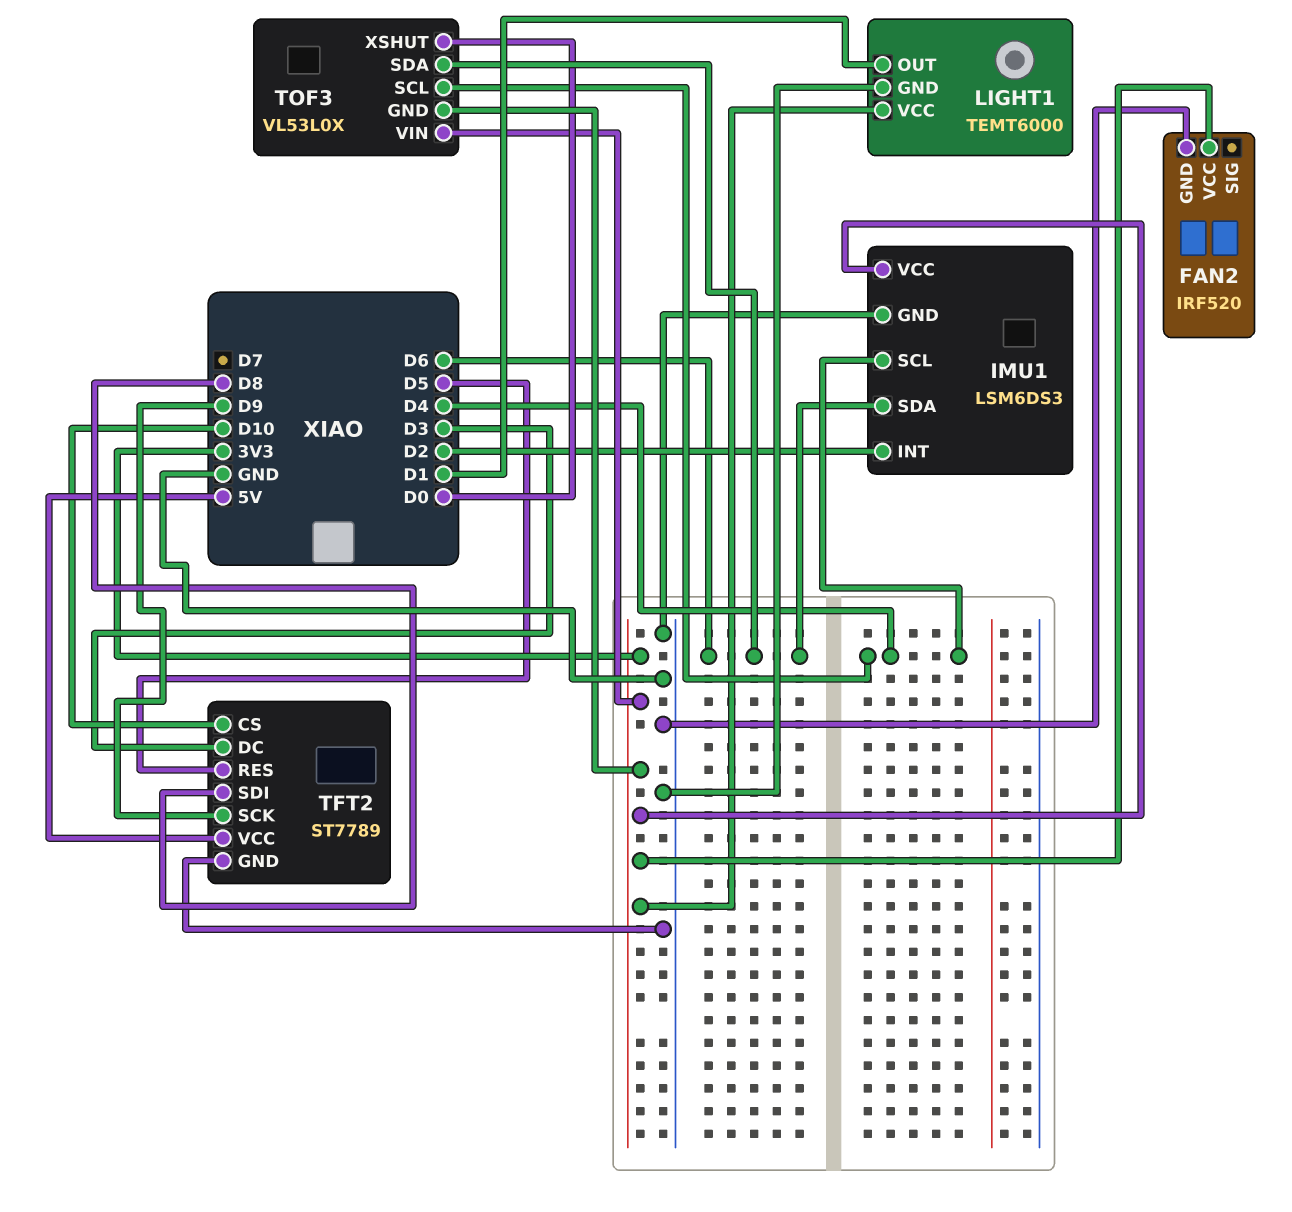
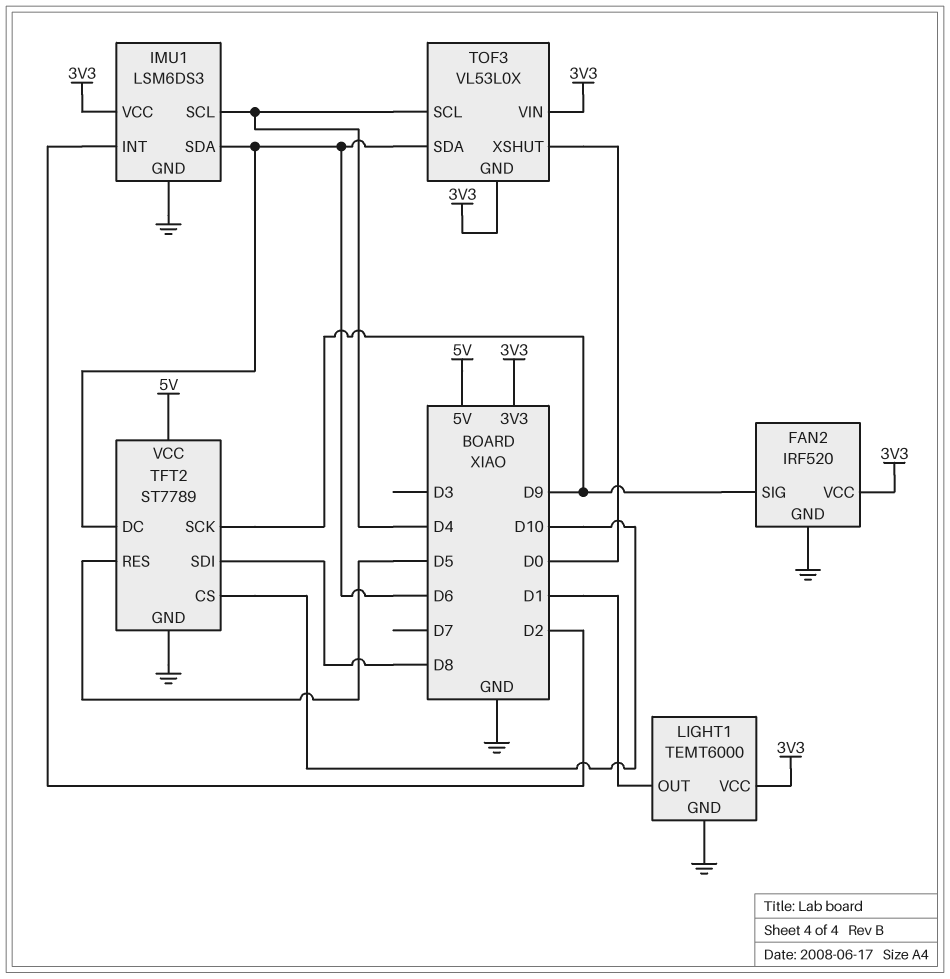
FAN2 pin SIG: none -> D9
TFT2 pin DC: D3 -> D6

